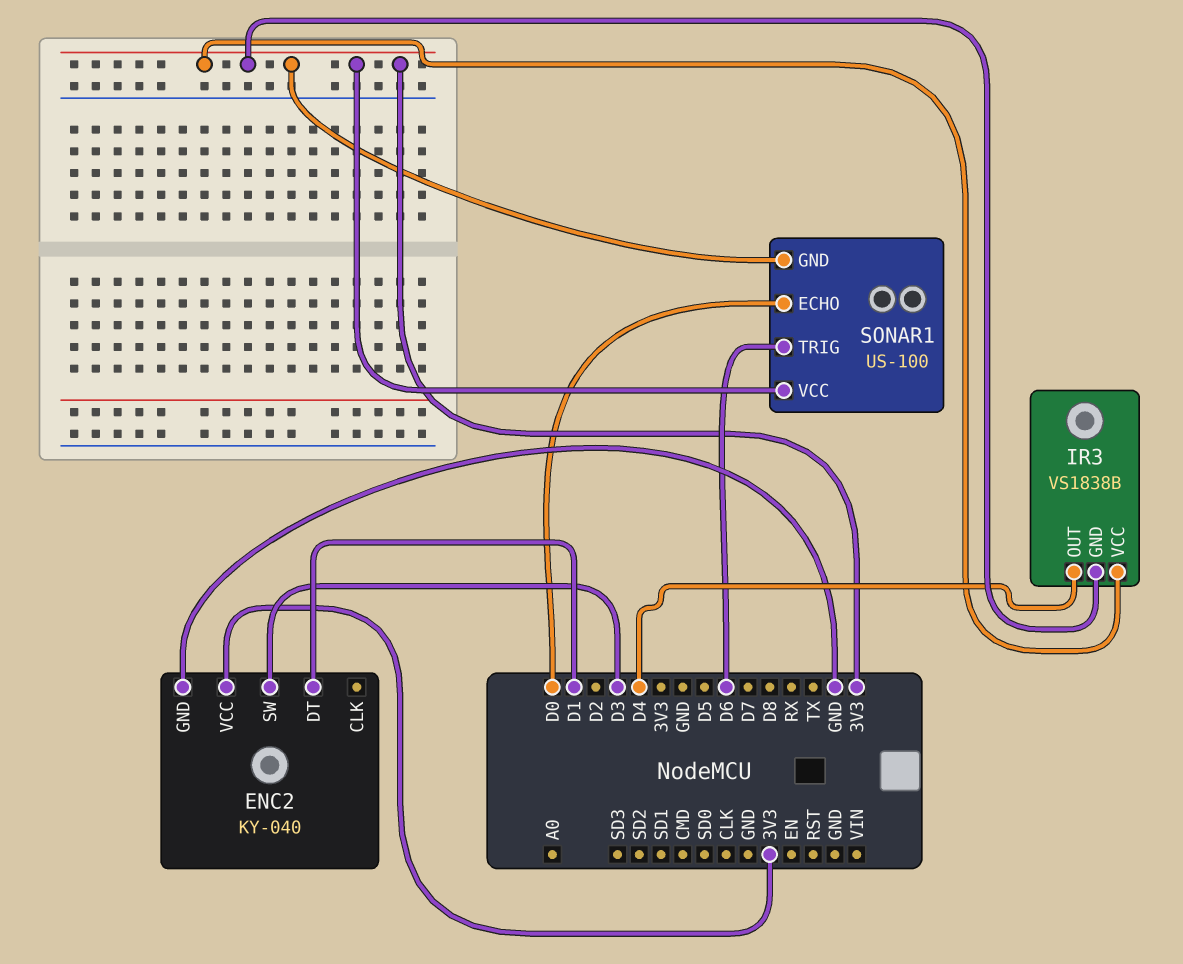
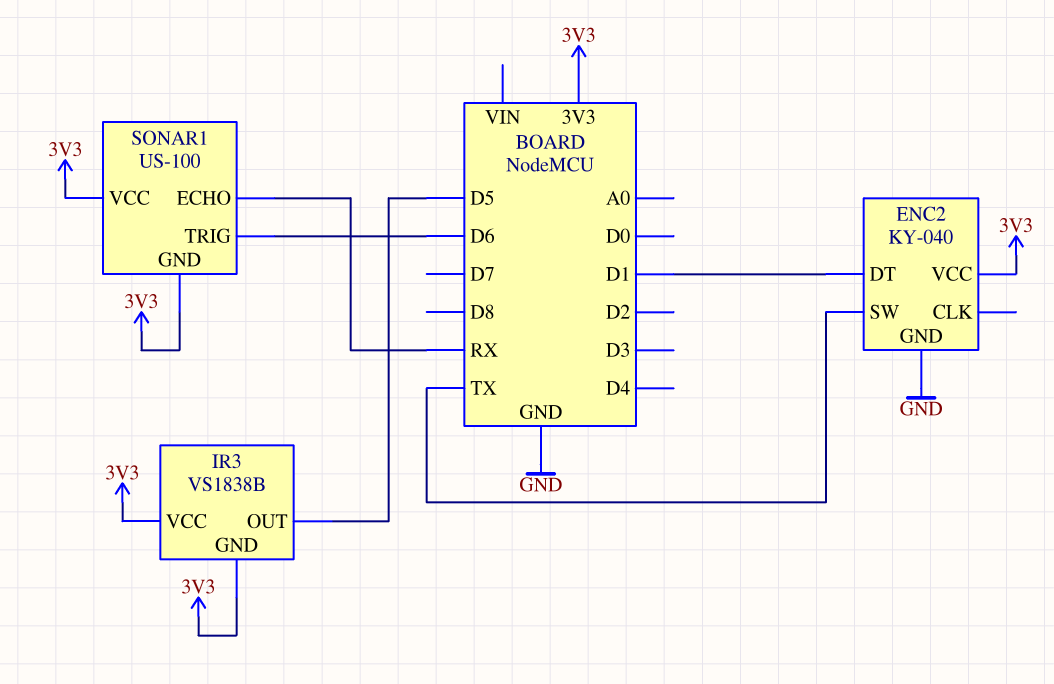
ENC2 pin SW: D3 -> TX
IR3 pin OUT: D4 -> D5
SONAR1 pin ECHO: D0 -> RX

